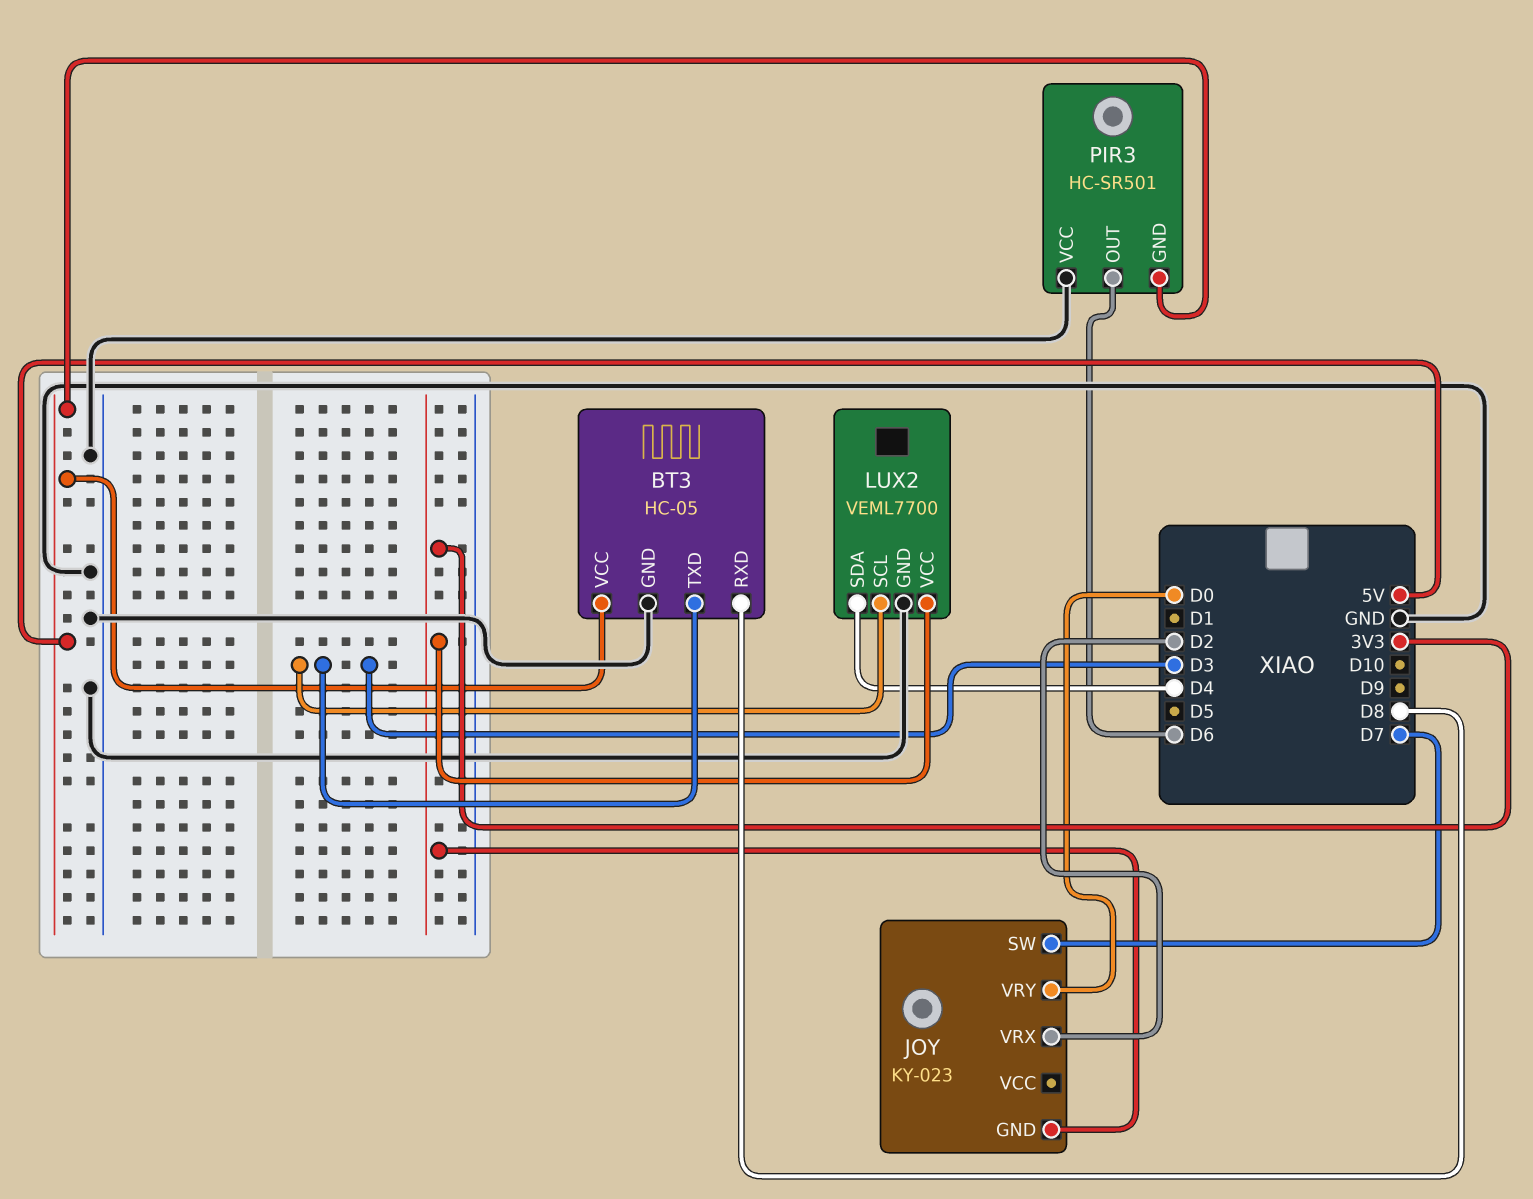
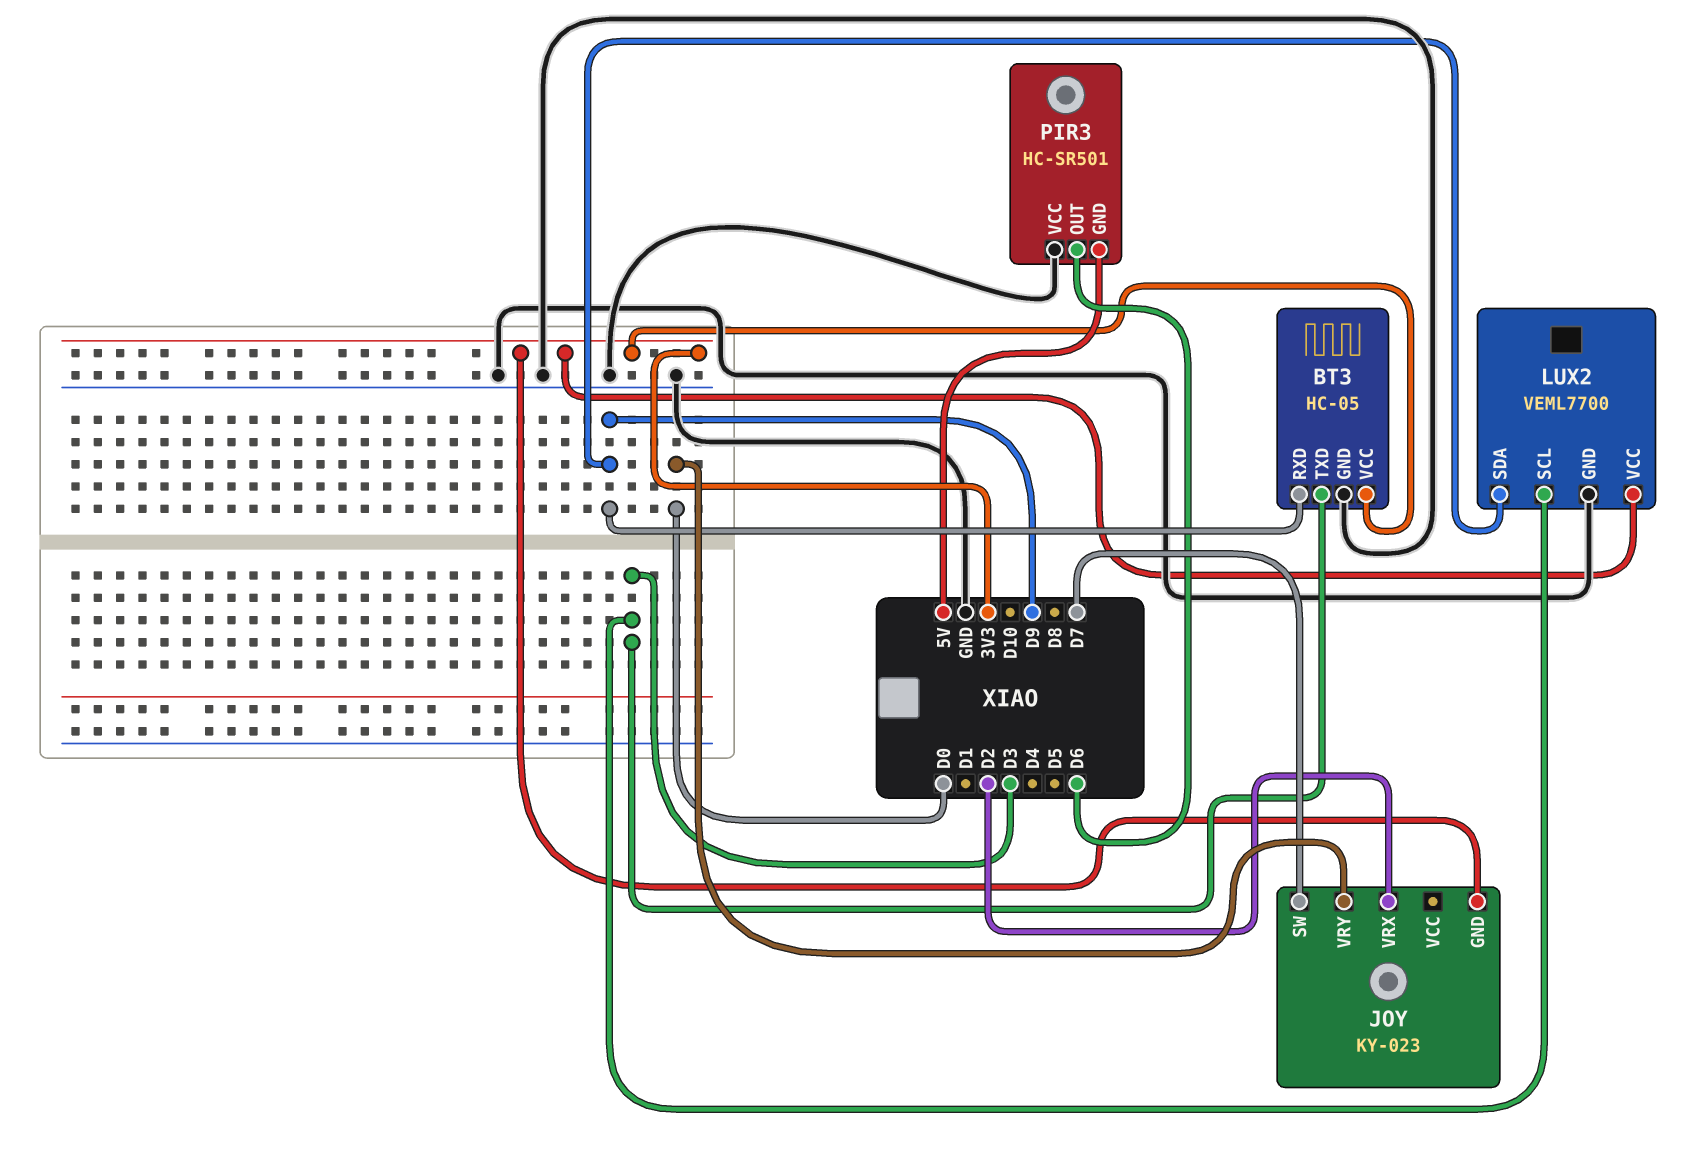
BT3 pin RXD: D8 -> D9
BT3 pin VCC: 5V -> 3V3
LUX2 pin SDA: D4 -> D9

